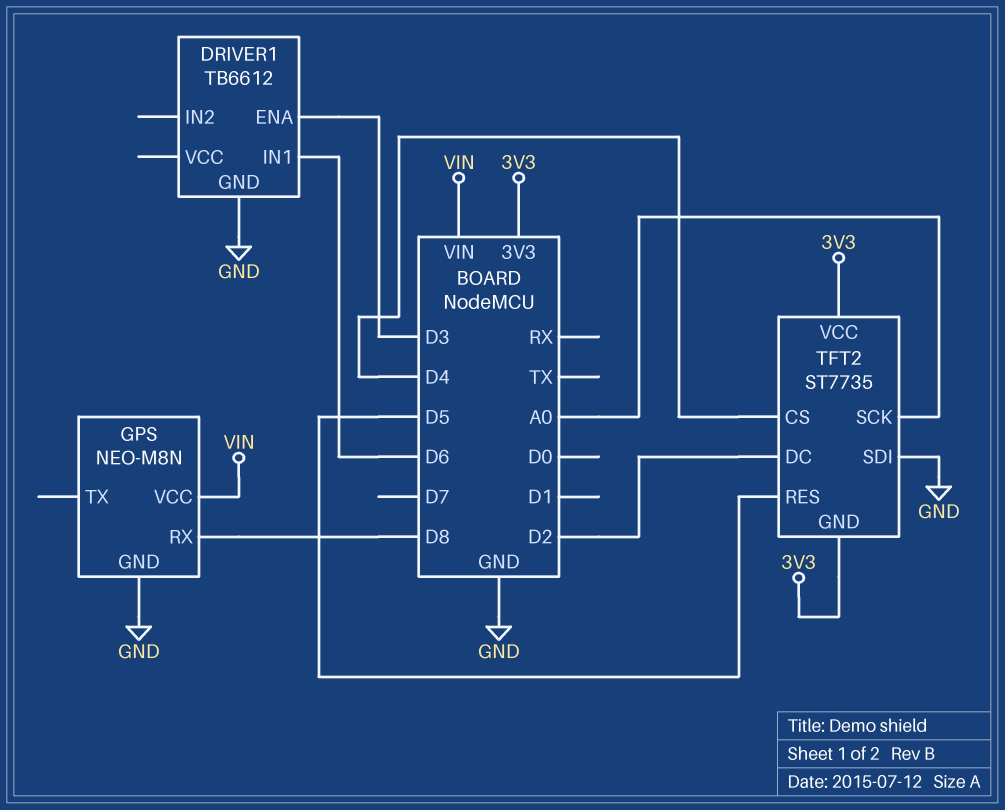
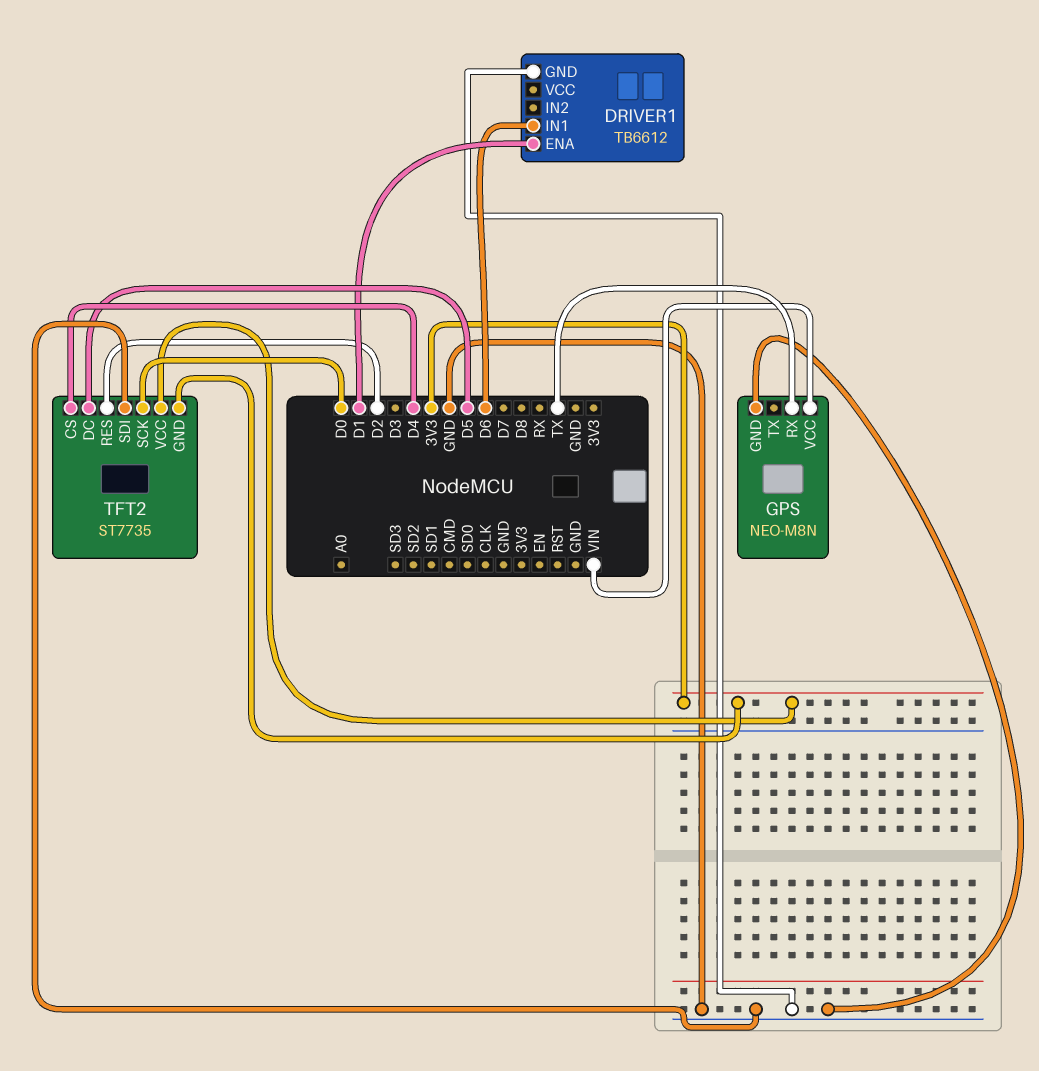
DRIVER1 pin ENA: D3 -> D1
GPS pin RX: D8 -> TX
TFT2 pin DC: D2 -> D5
TFT2 pin RES: D5 -> D2
TFT2 pin SCK: A0 -> D0

